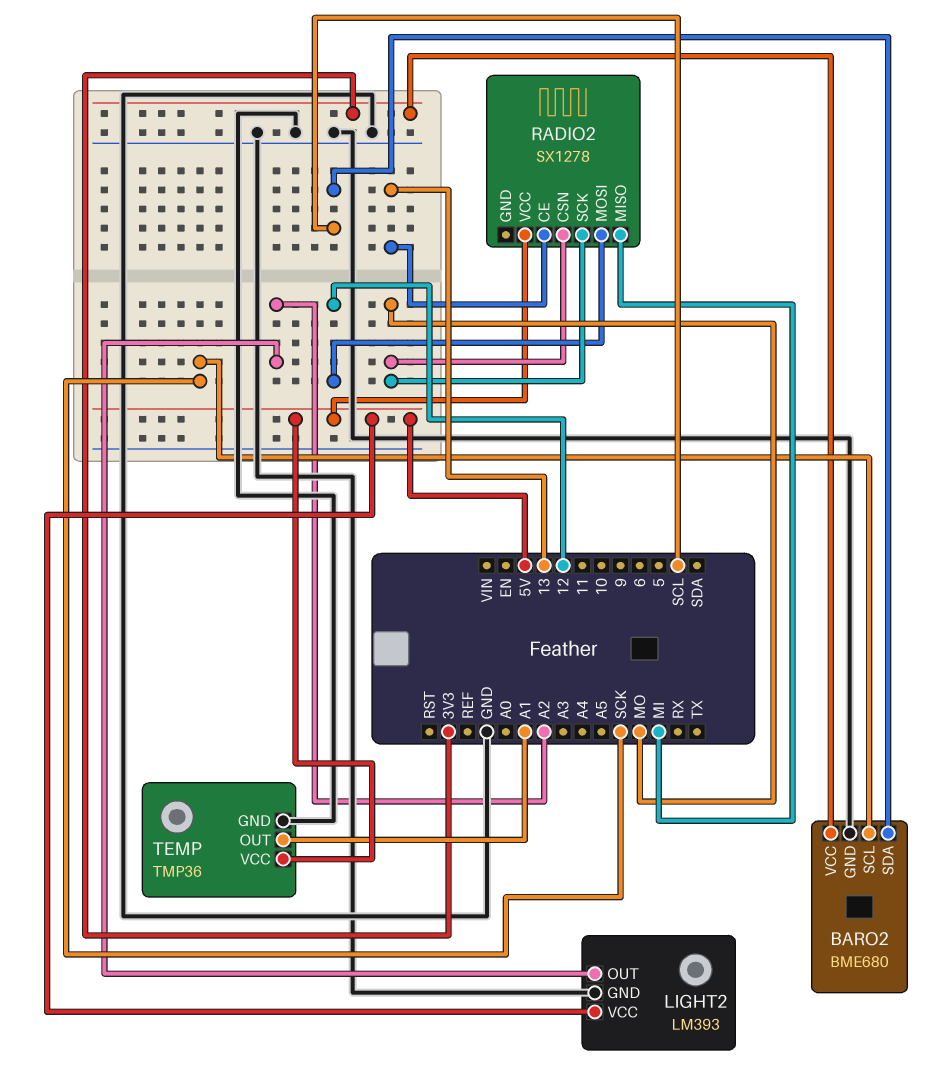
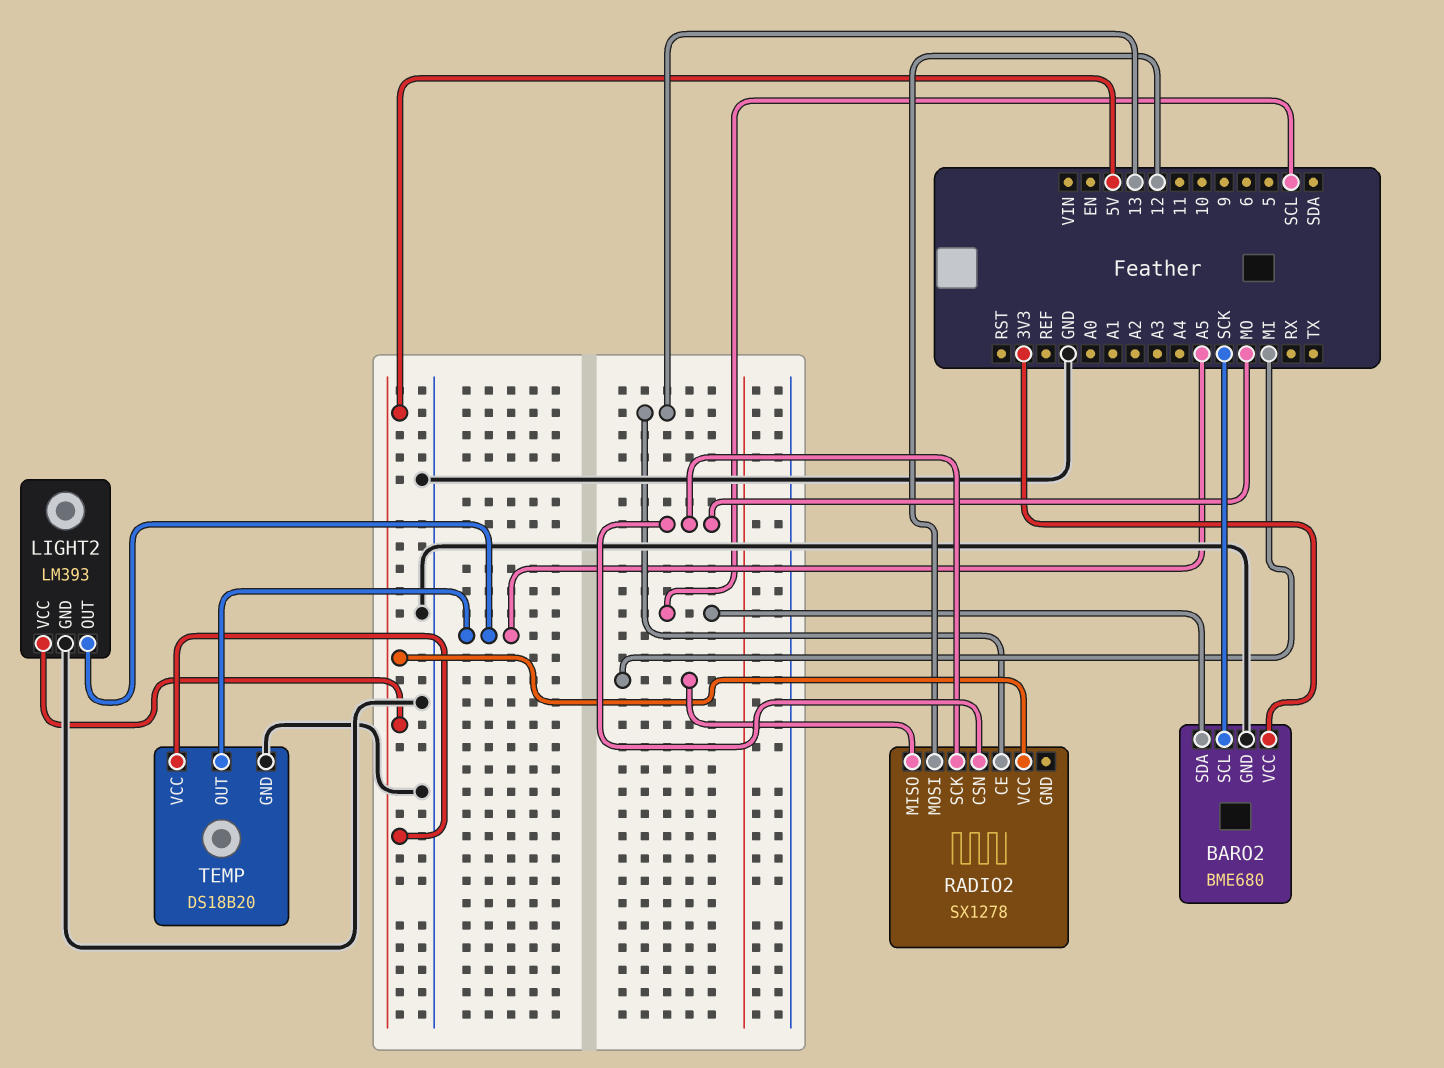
LIGHT2 pin OUT: A2 -> A5
TEMP: TMP36 -> DS18B20
TEMP pin OUT: A1 -> A5

